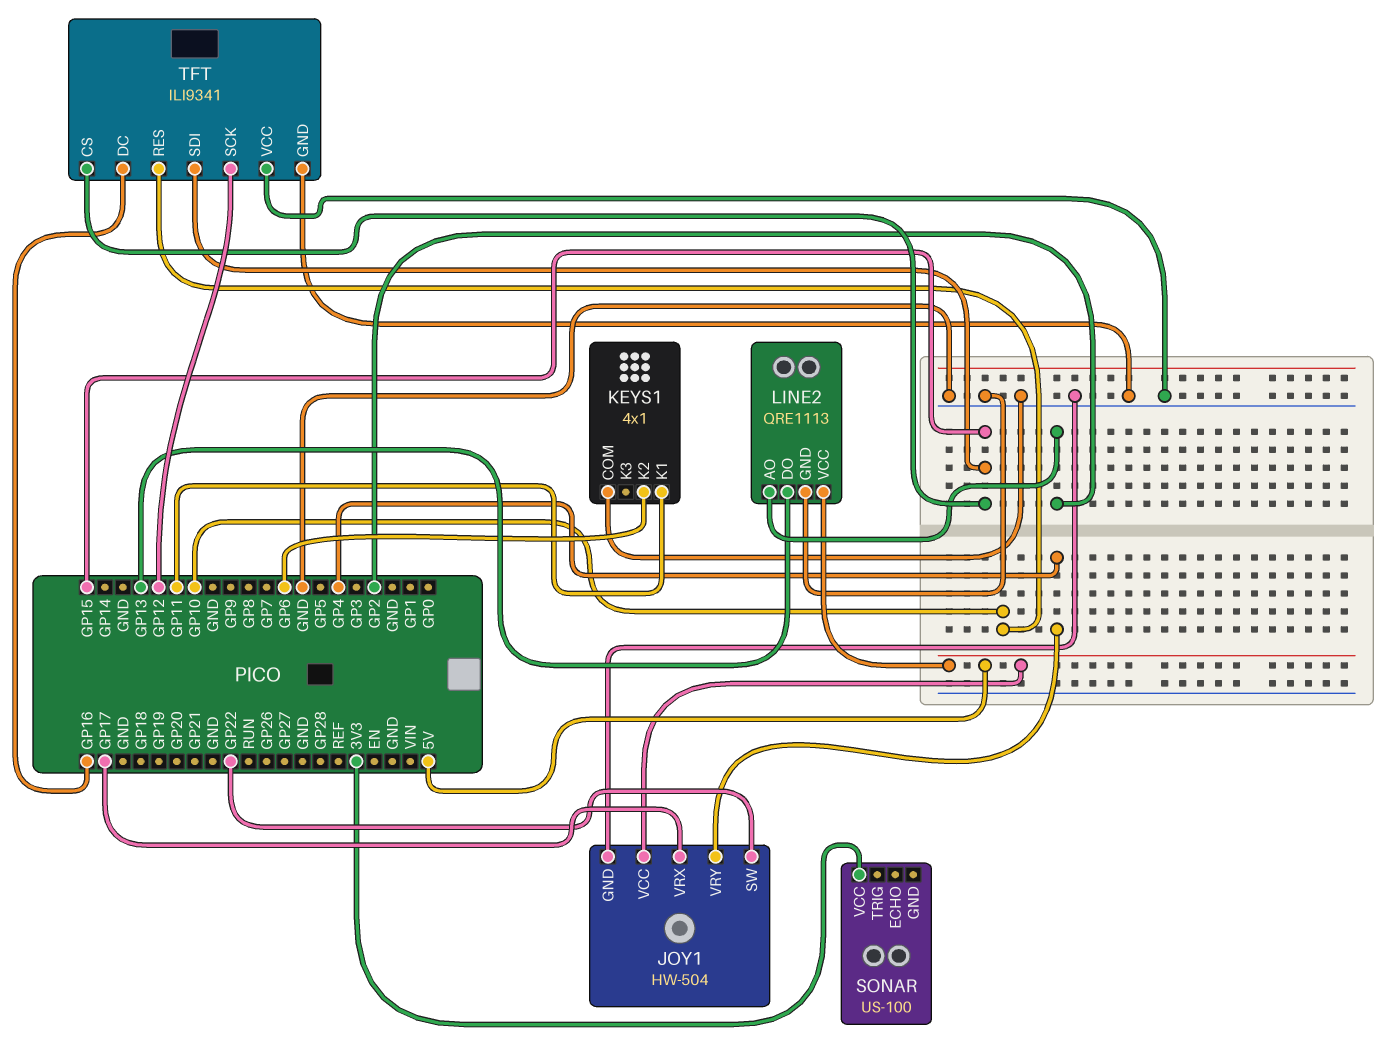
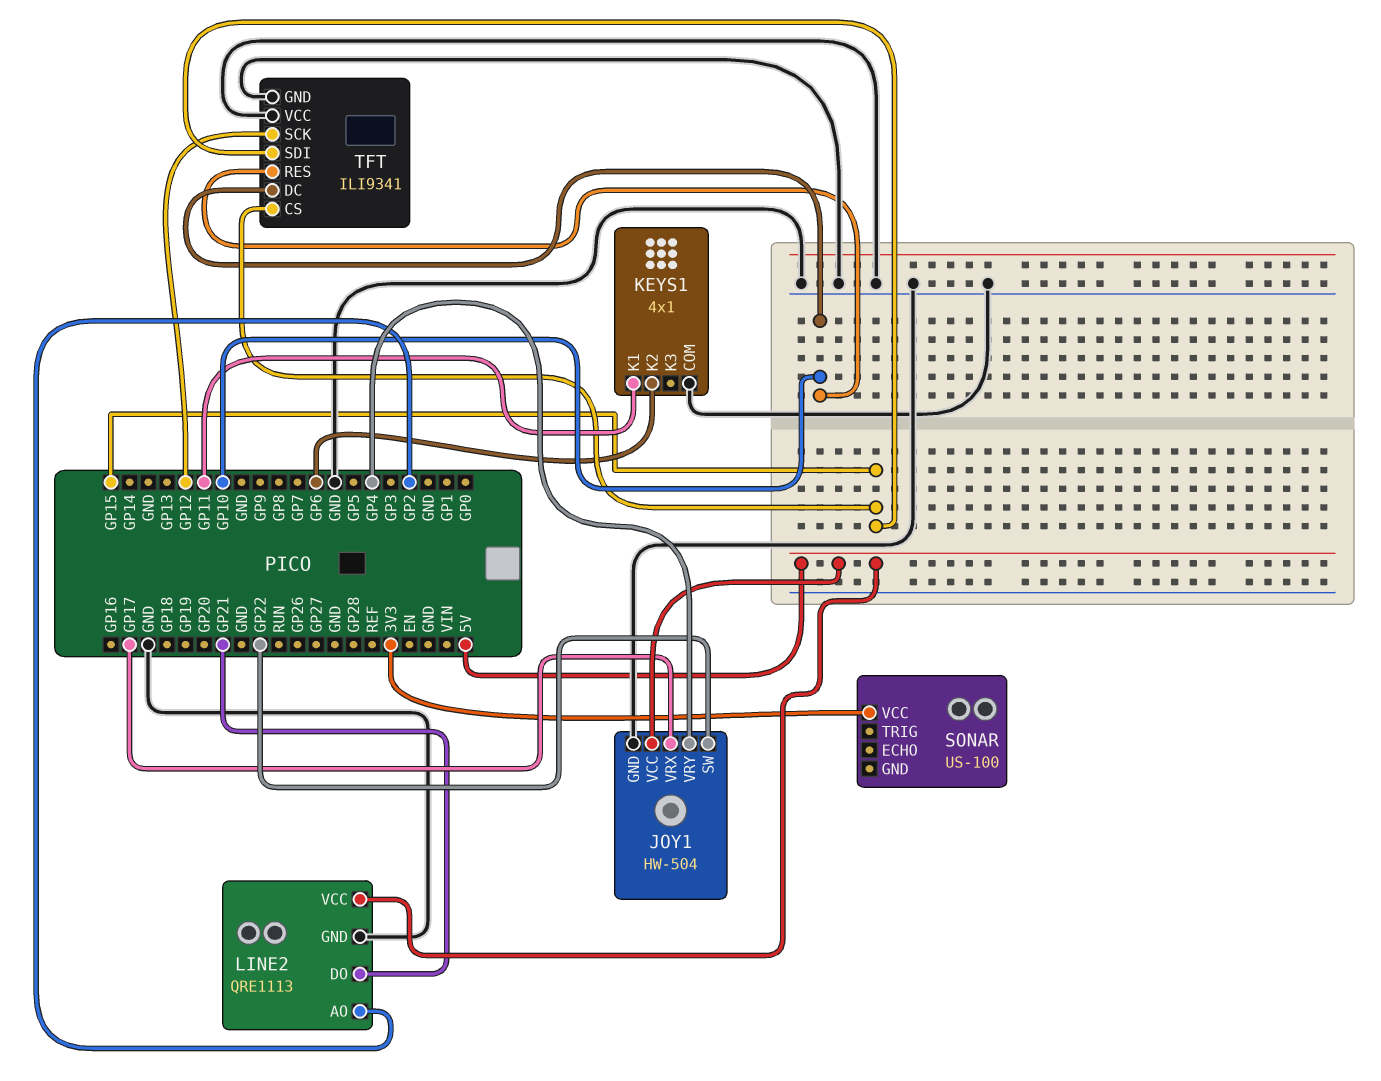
LINE2 pin DO: GP13 -> GP21
TFT pin DC: GP16 -> GP10

